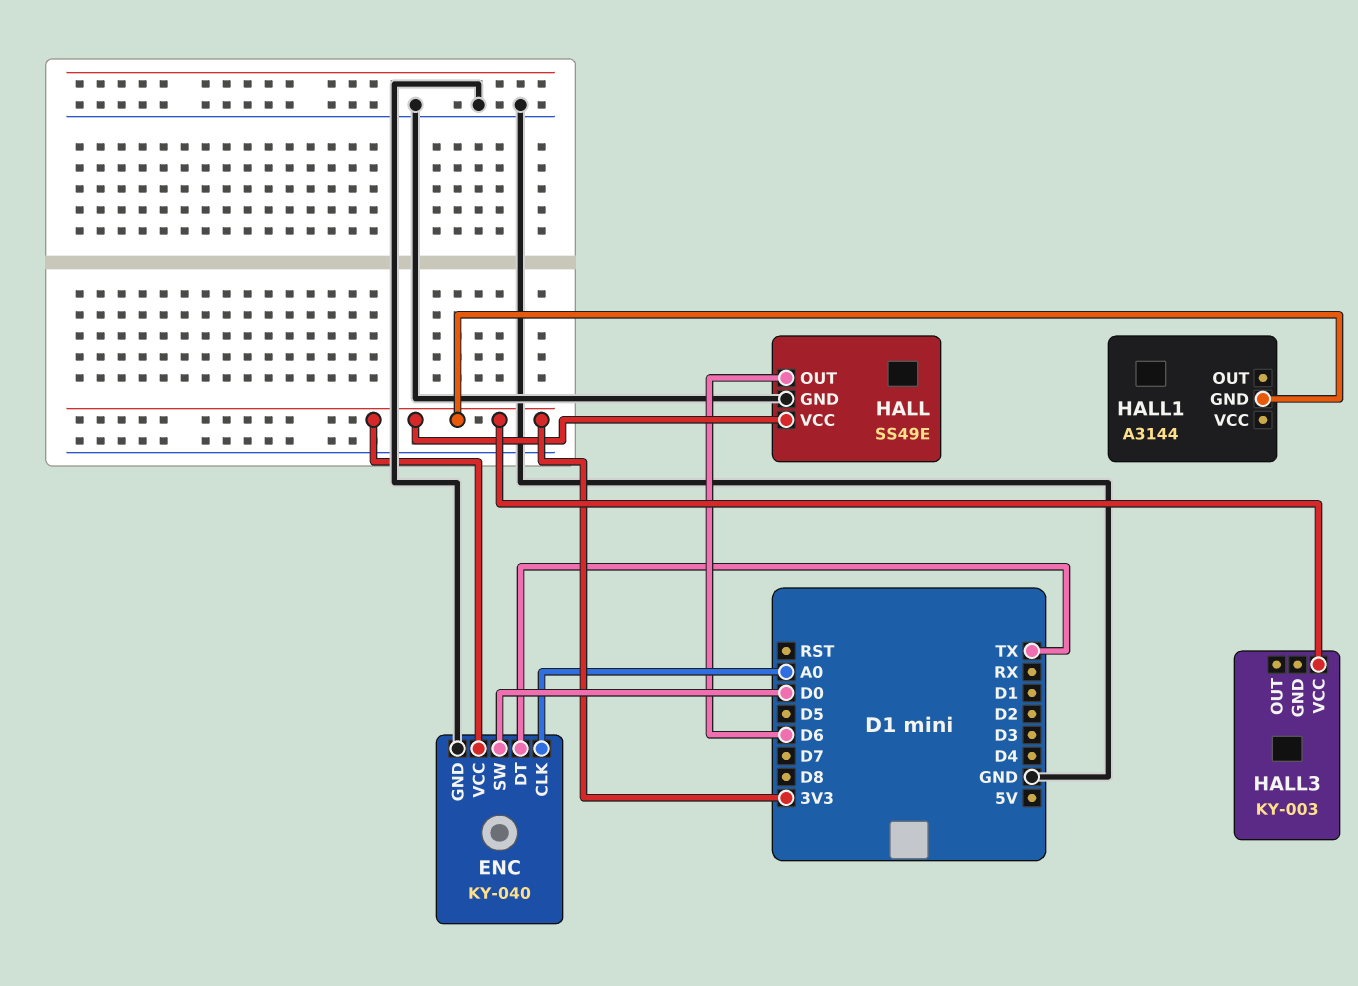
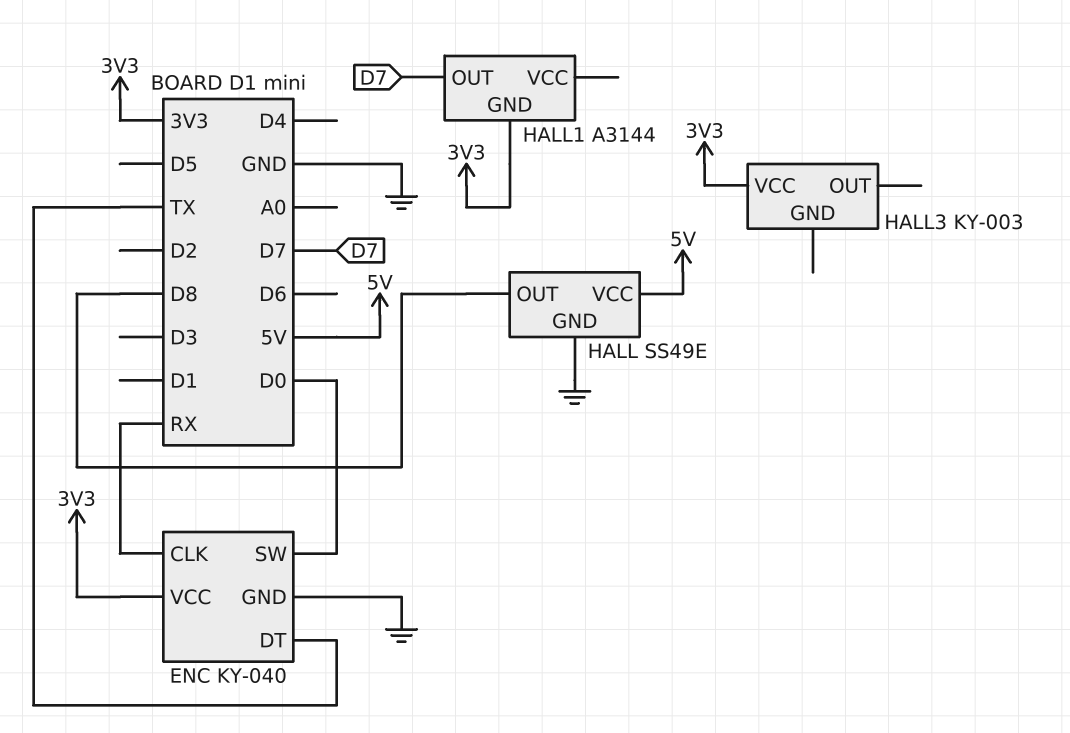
ENC pin CLK: A0 -> RX
HALL pin OUT: D6 -> D8
HALL pin VCC: 3V3 -> 5V
HALL1 pin OUT: none -> D7

